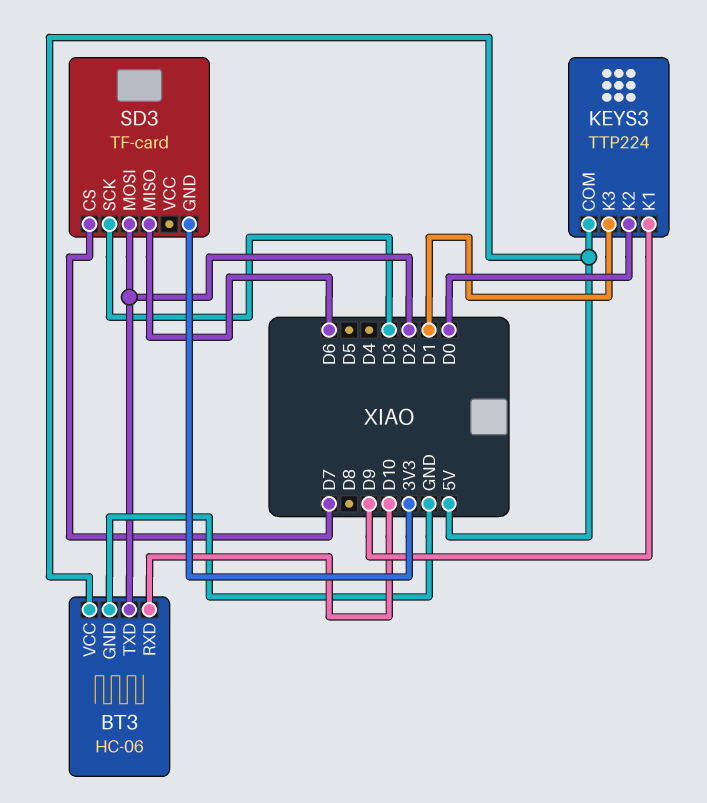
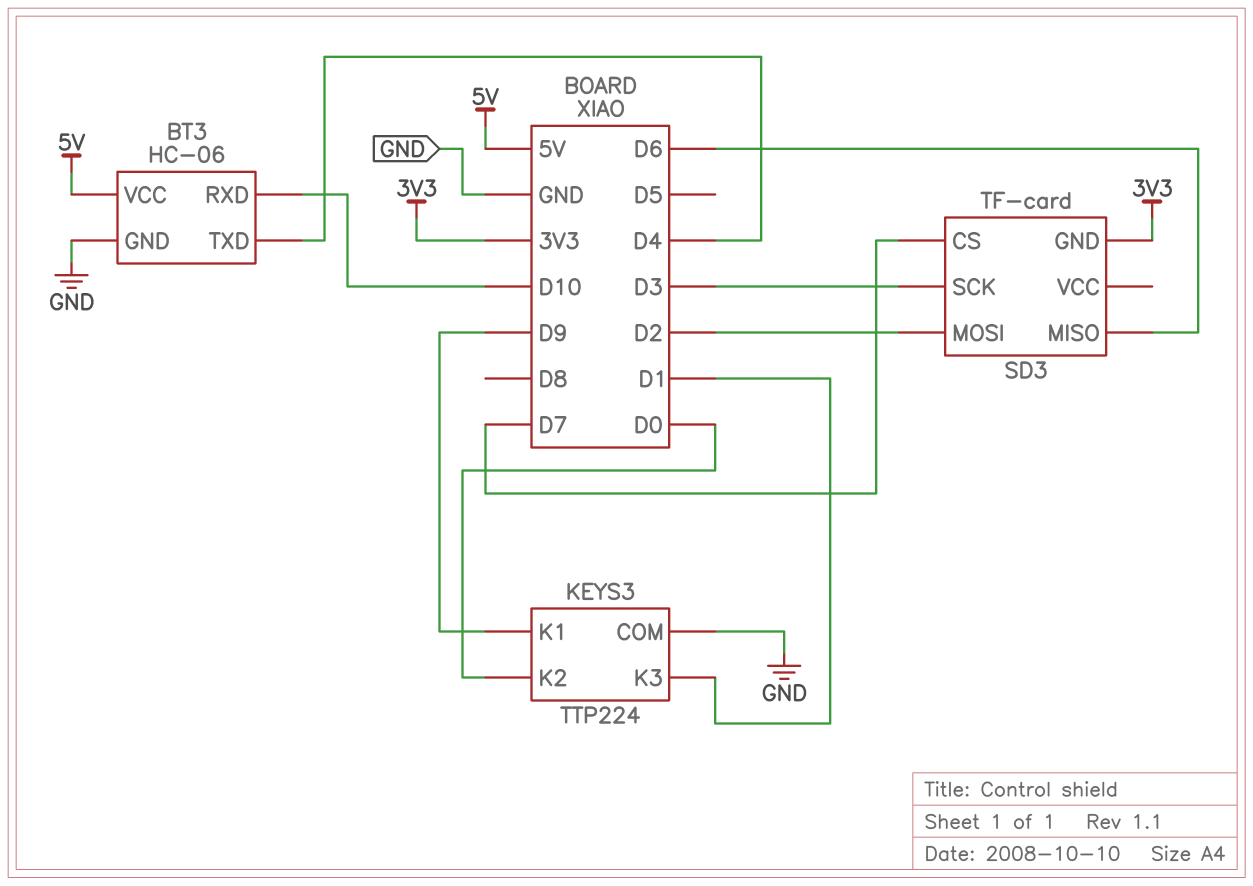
BT3 pin TXD: D2 -> D4
KEYS3 pin COM: 5V -> GND

